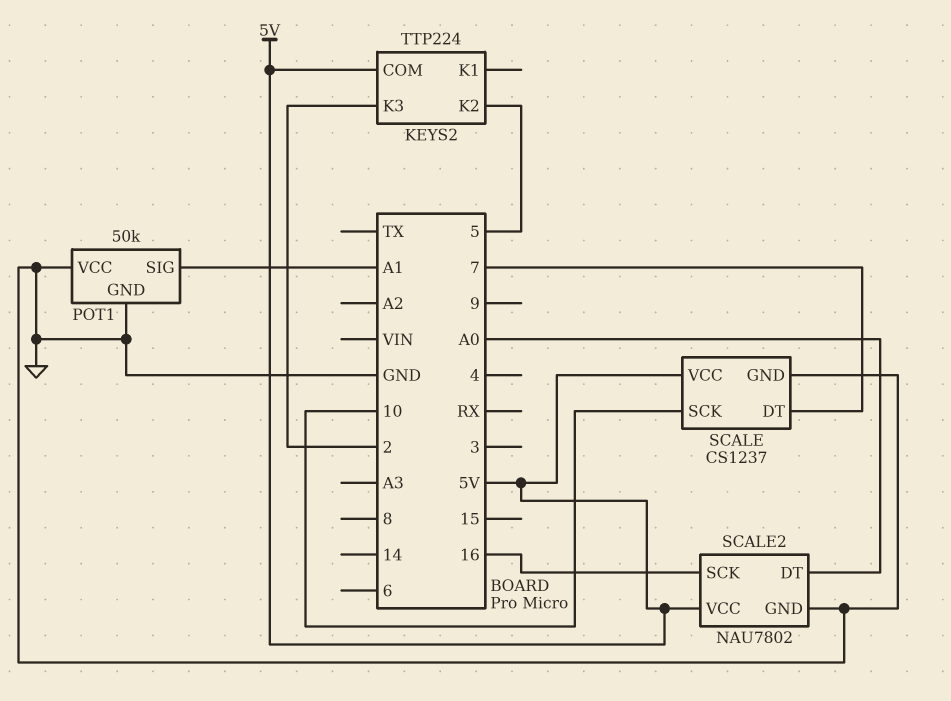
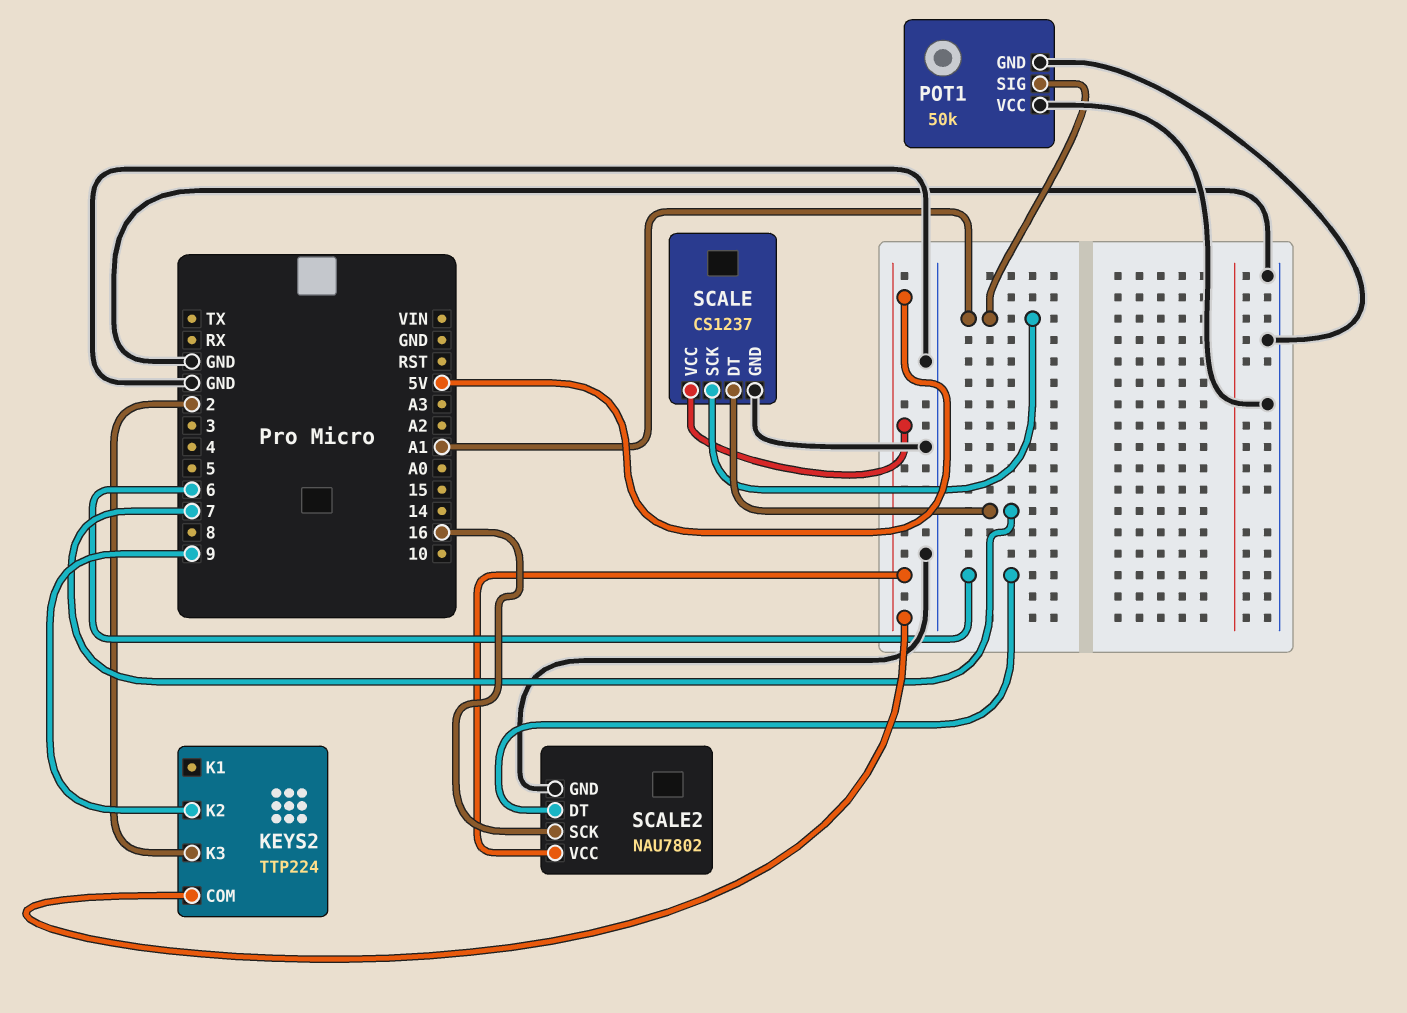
KEYS2 pin K2: 5 -> 9
SCALE pin SCK: 10 -> A1
SCALE2 pin DT: A0 -> 6

